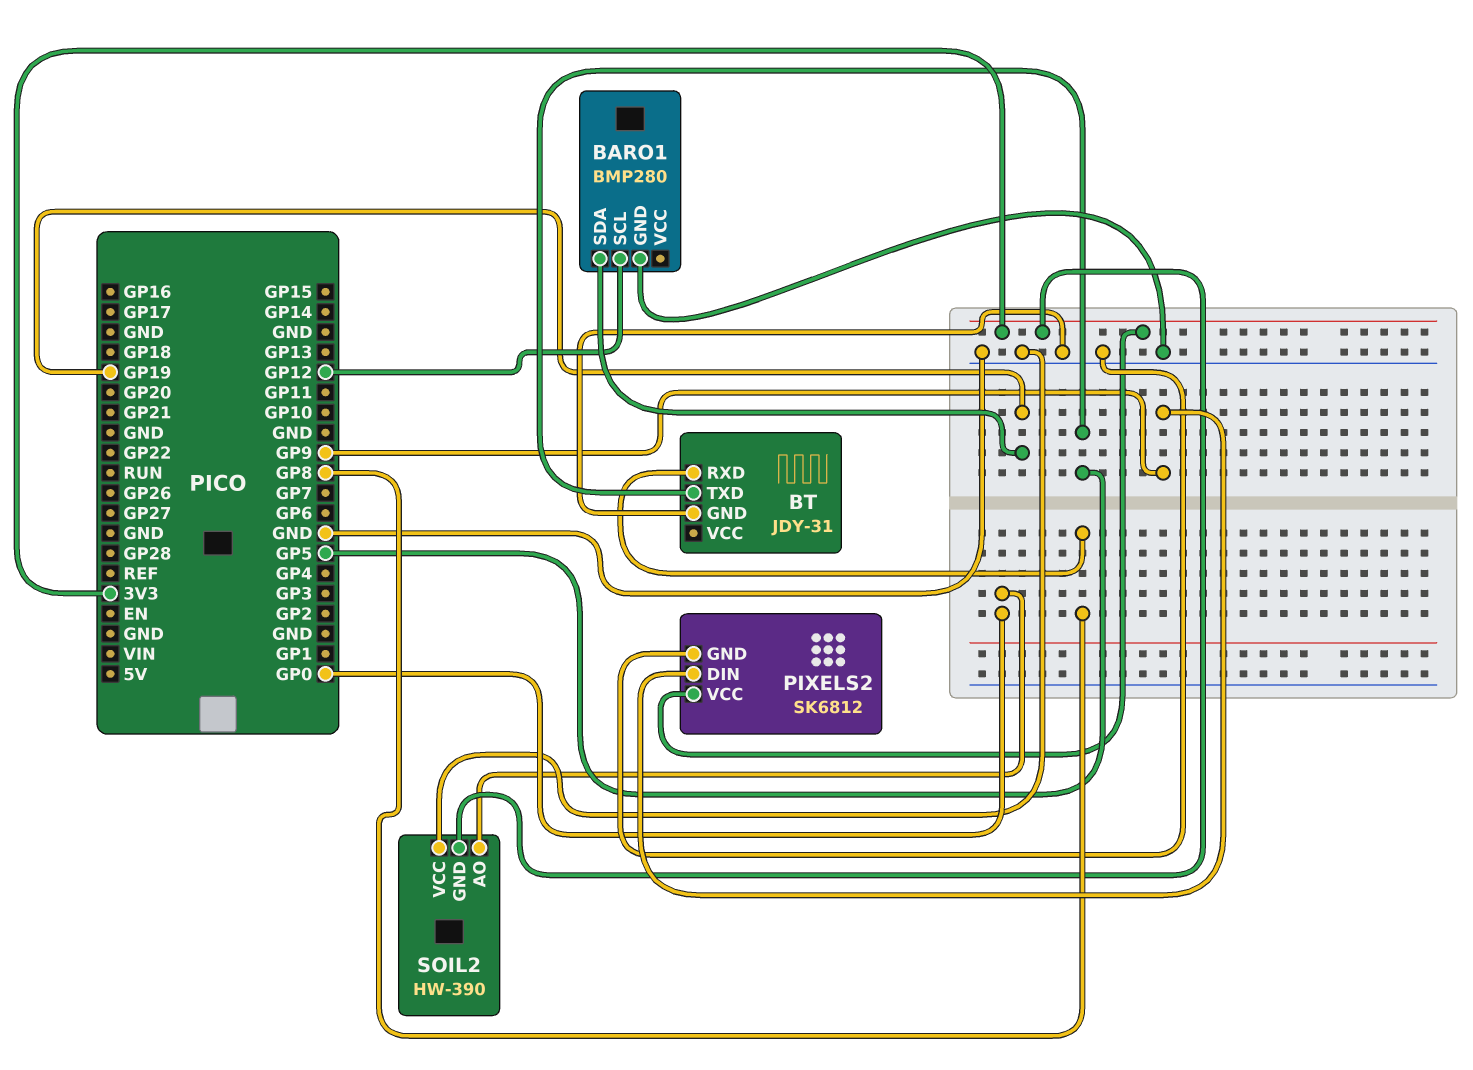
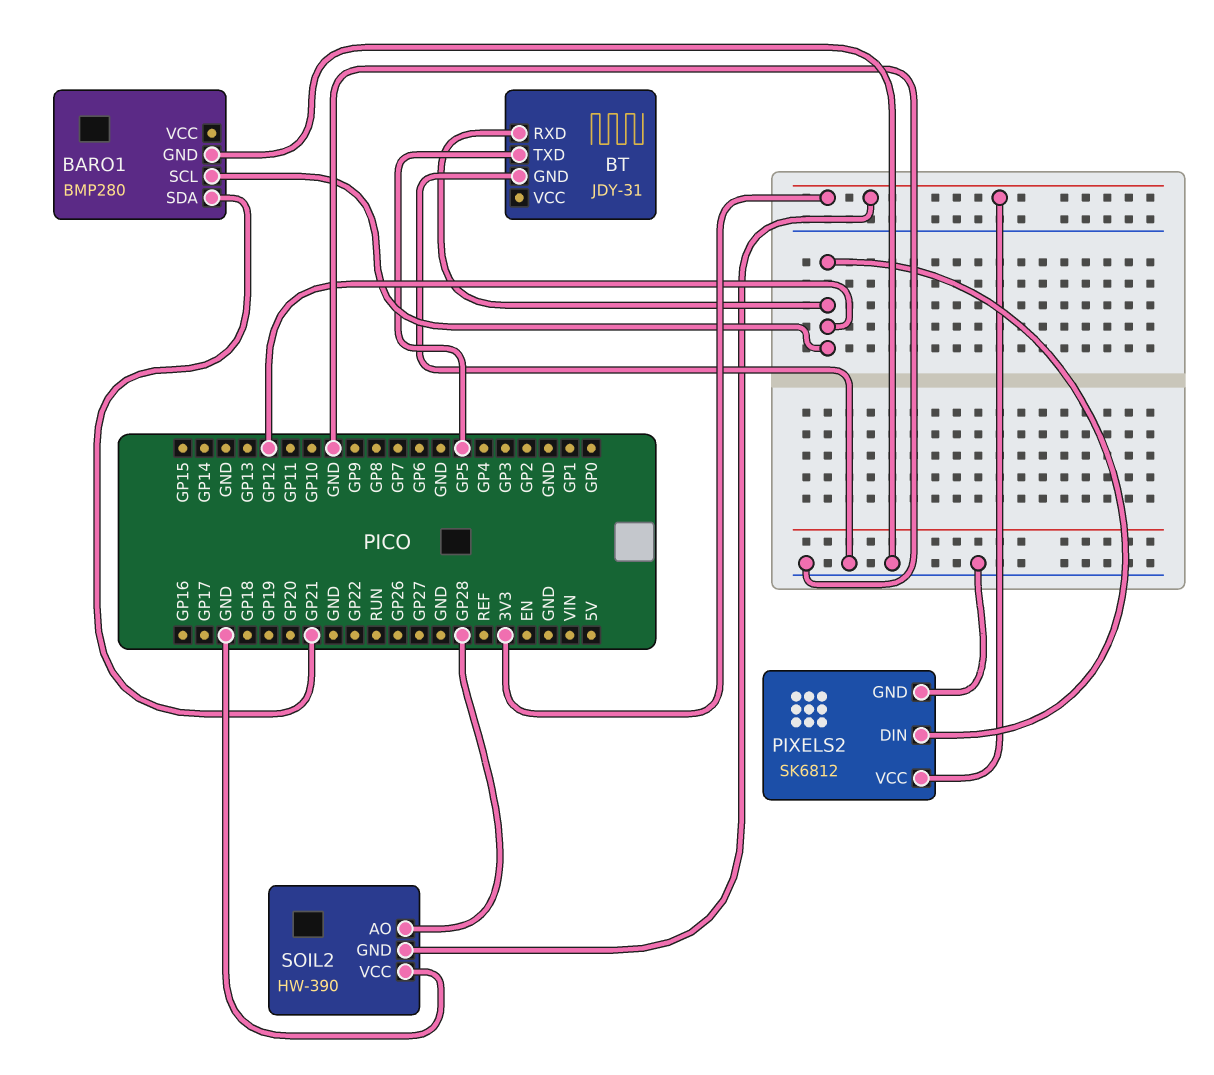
BARO1 pin SDA: GP19 -> GP21
BT pin RXD: GP8 -> GP12
PIXELS2 pin DIN: GP9 -> GP12
SOIL2 pin AO: GP0 -> GP28

